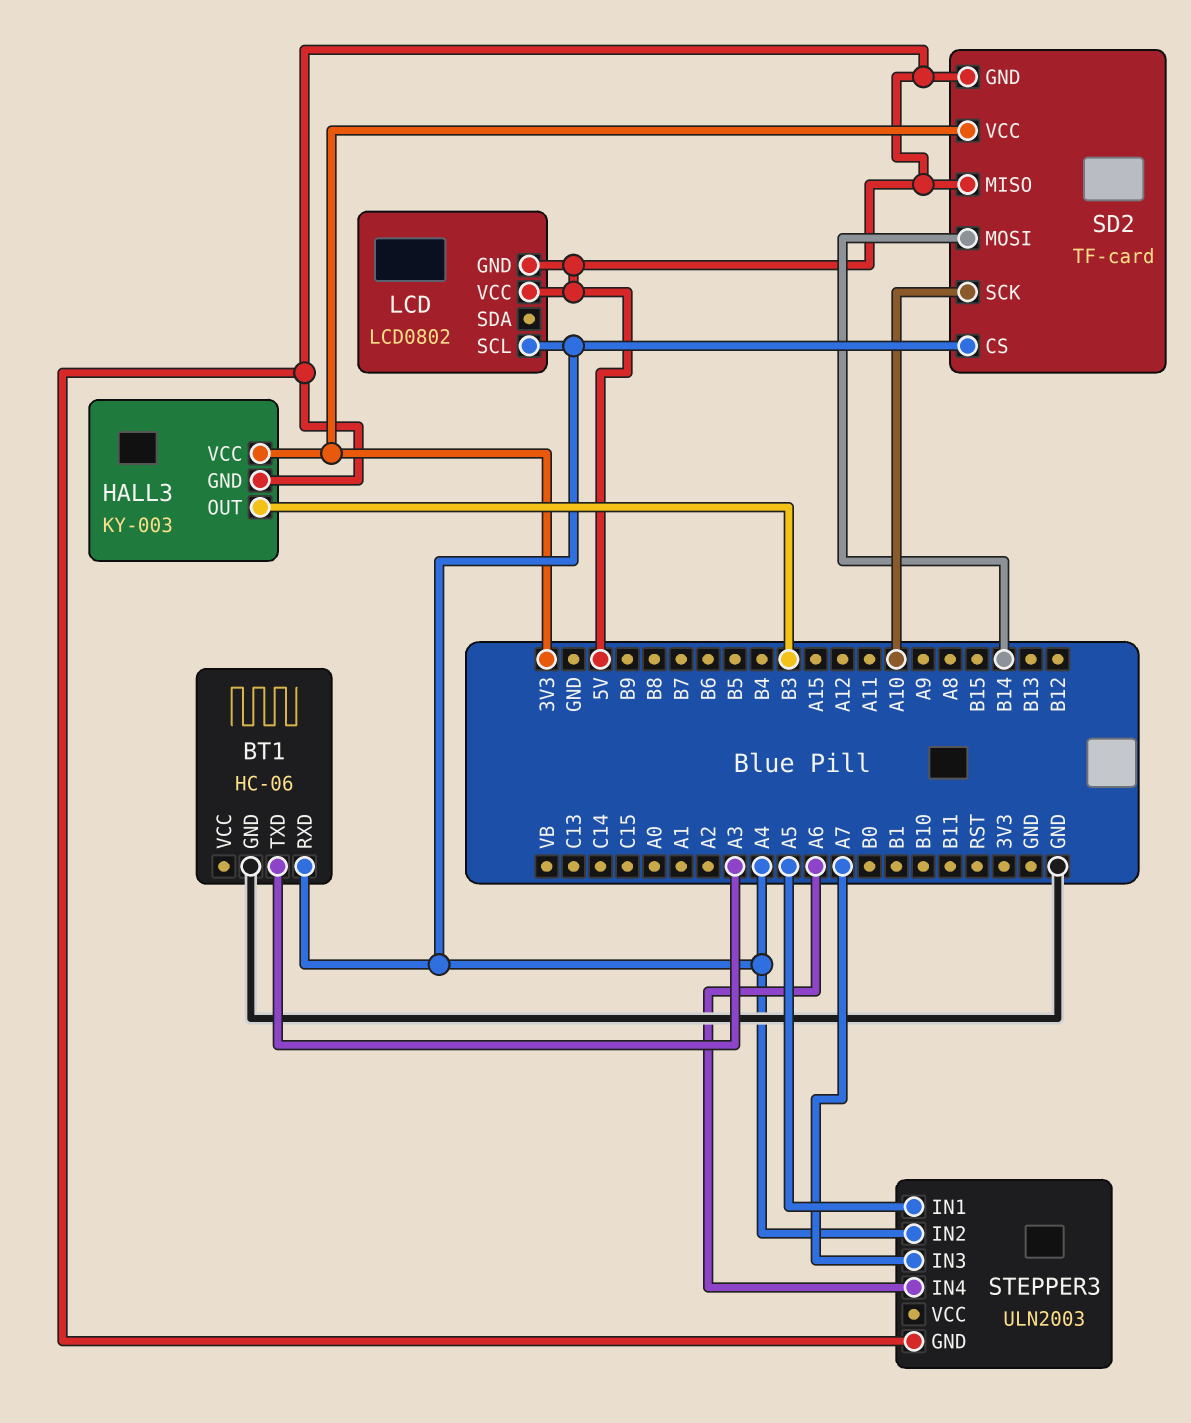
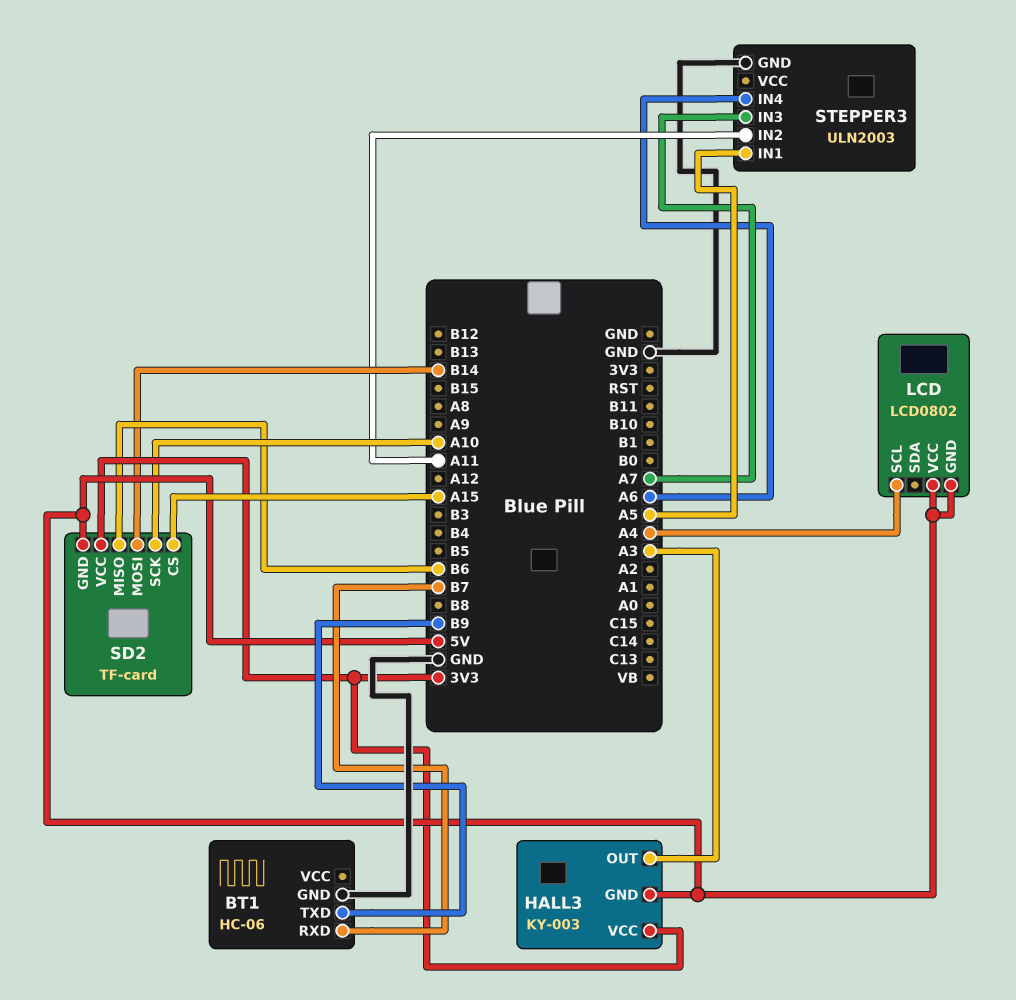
BT1 pin RXD: A4 -> B7
BT1 pin TXD: A3 -> B9
HALL3 pin OUT: B3 -> A3
SD2 pin CS: A4 -> A15
SD2 pin MISO: 5V -> B6
STEPPER3 pin GND: 5V -> GND
STEPPER3 pin IN2: A4 -> A11

